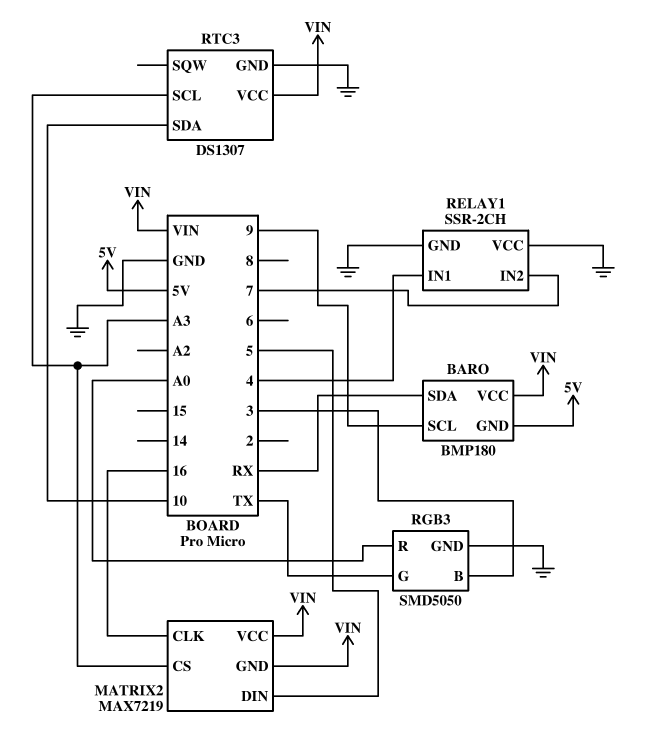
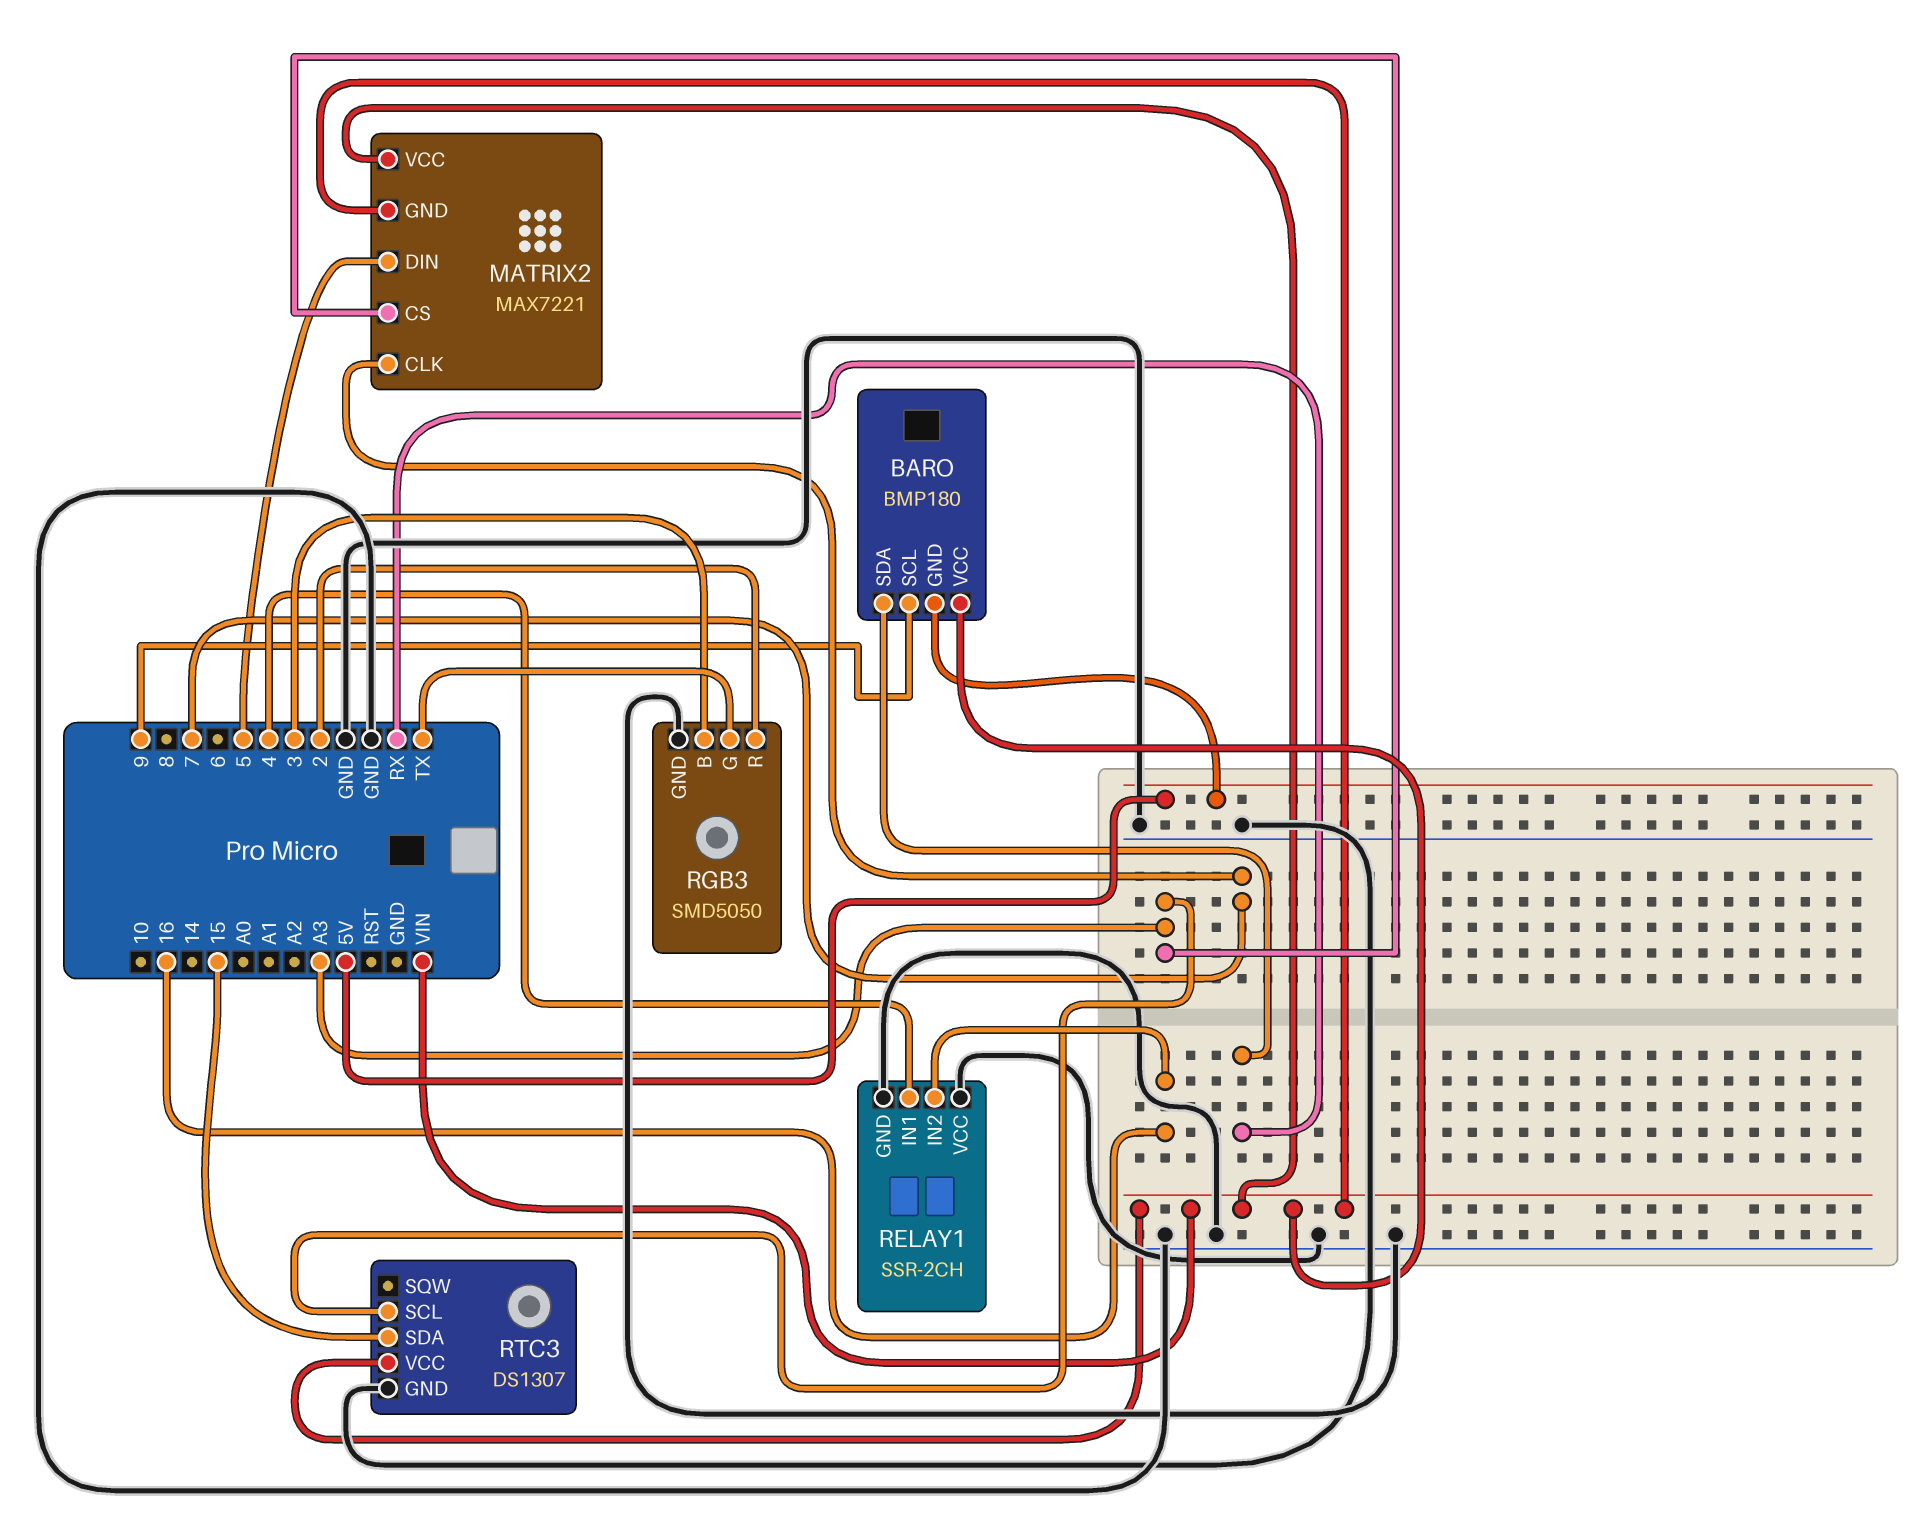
MATRIX2: MAX7219 -> MAX7221
MATRIX2 pin CLK: 16 -> 7
RELAY1 pin IN2: 7 -> 16
RGB3 pin R: A0 -> 2
RTC3 pin SDA: 10 -> 15

